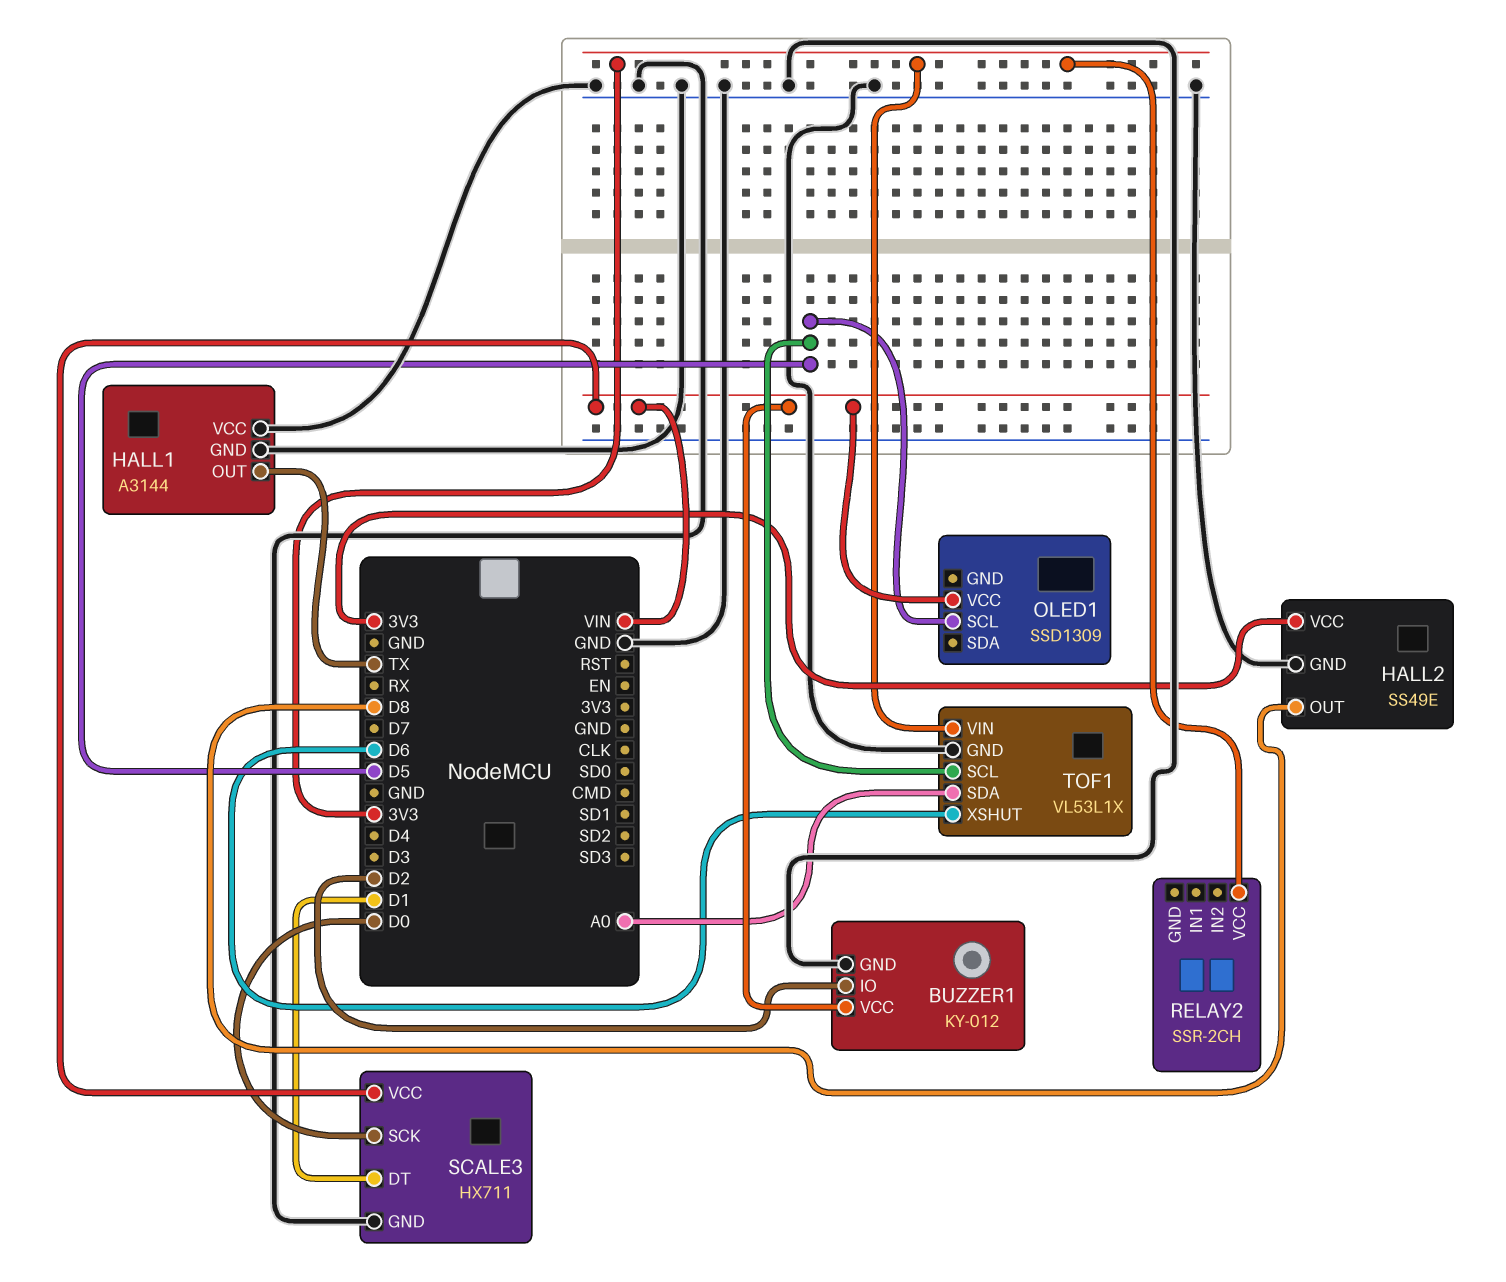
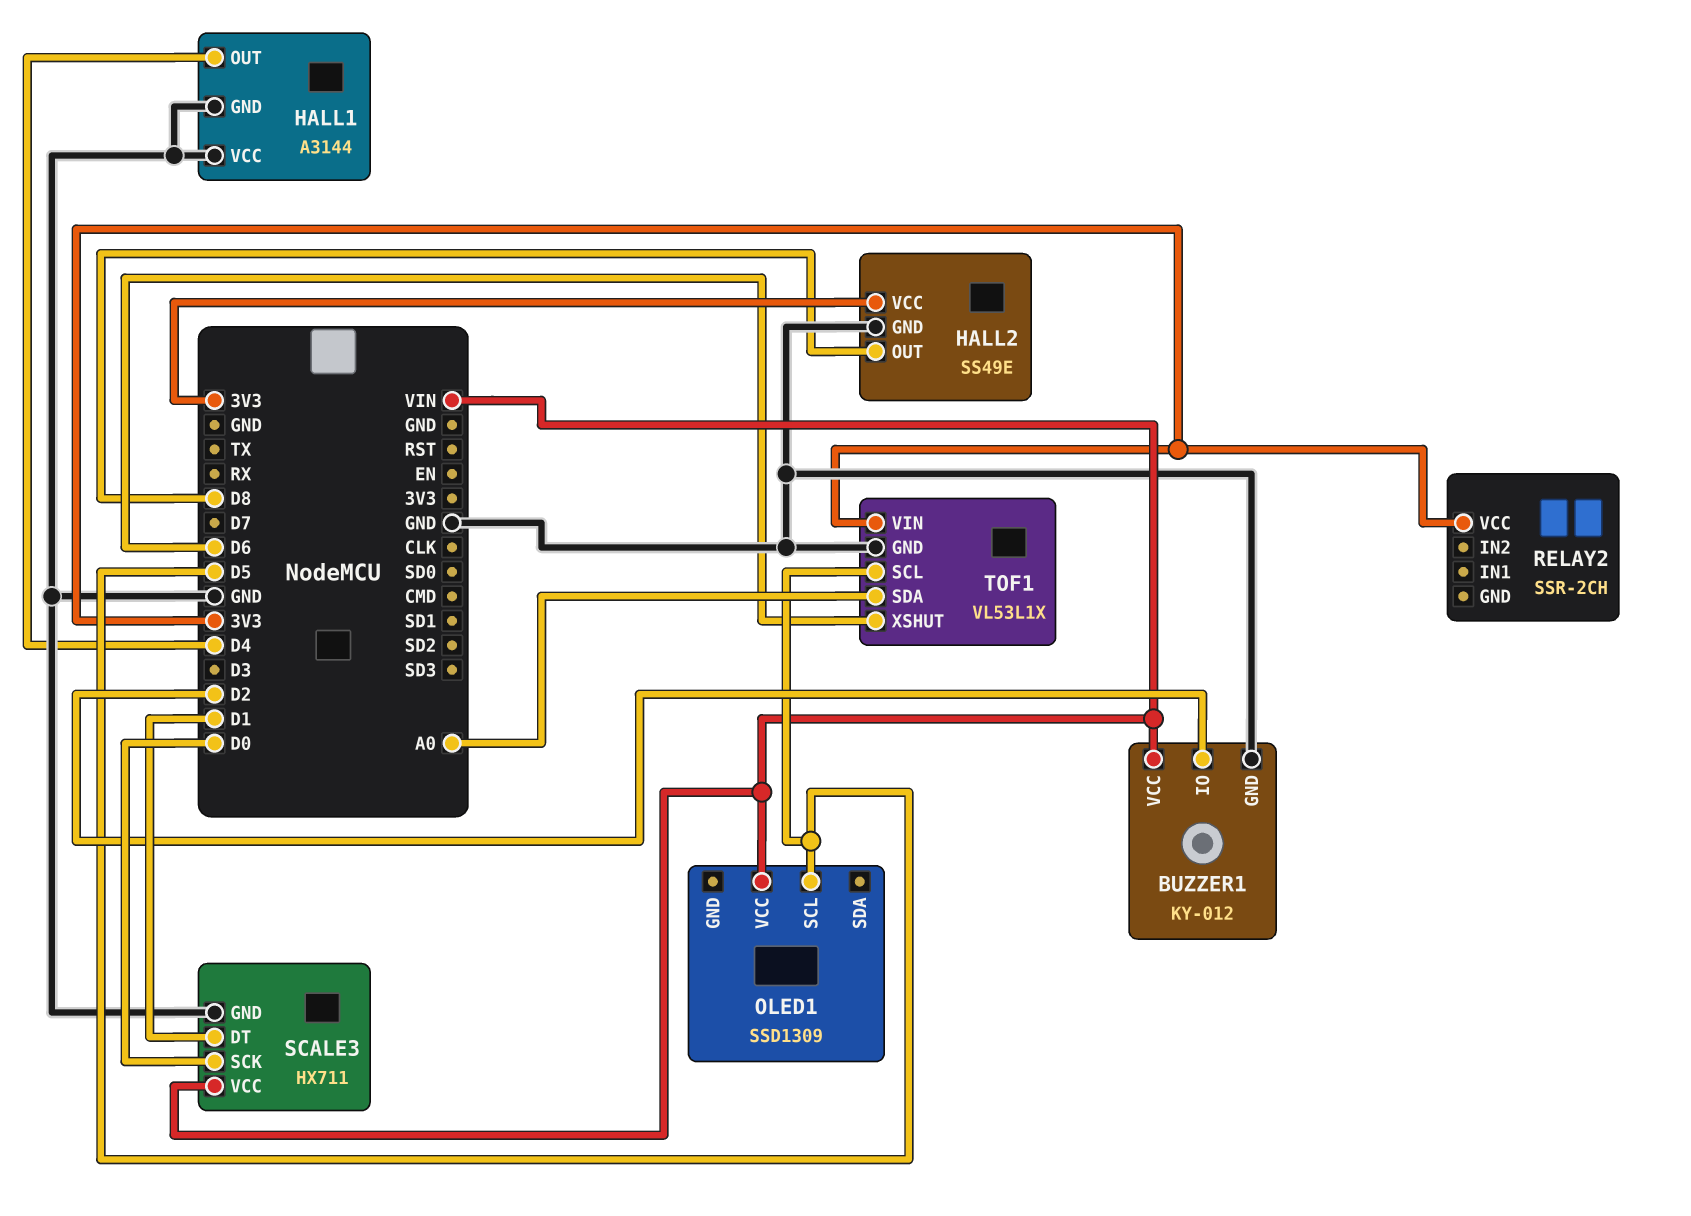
HALL1 pin OUT: TX -> D4

